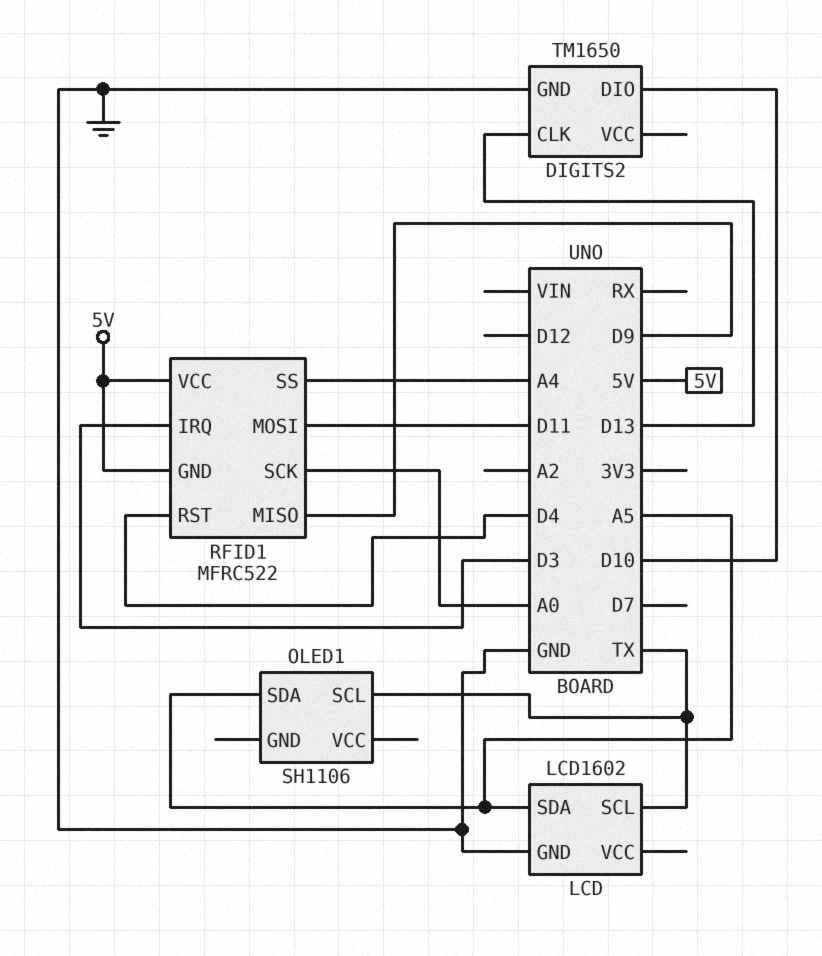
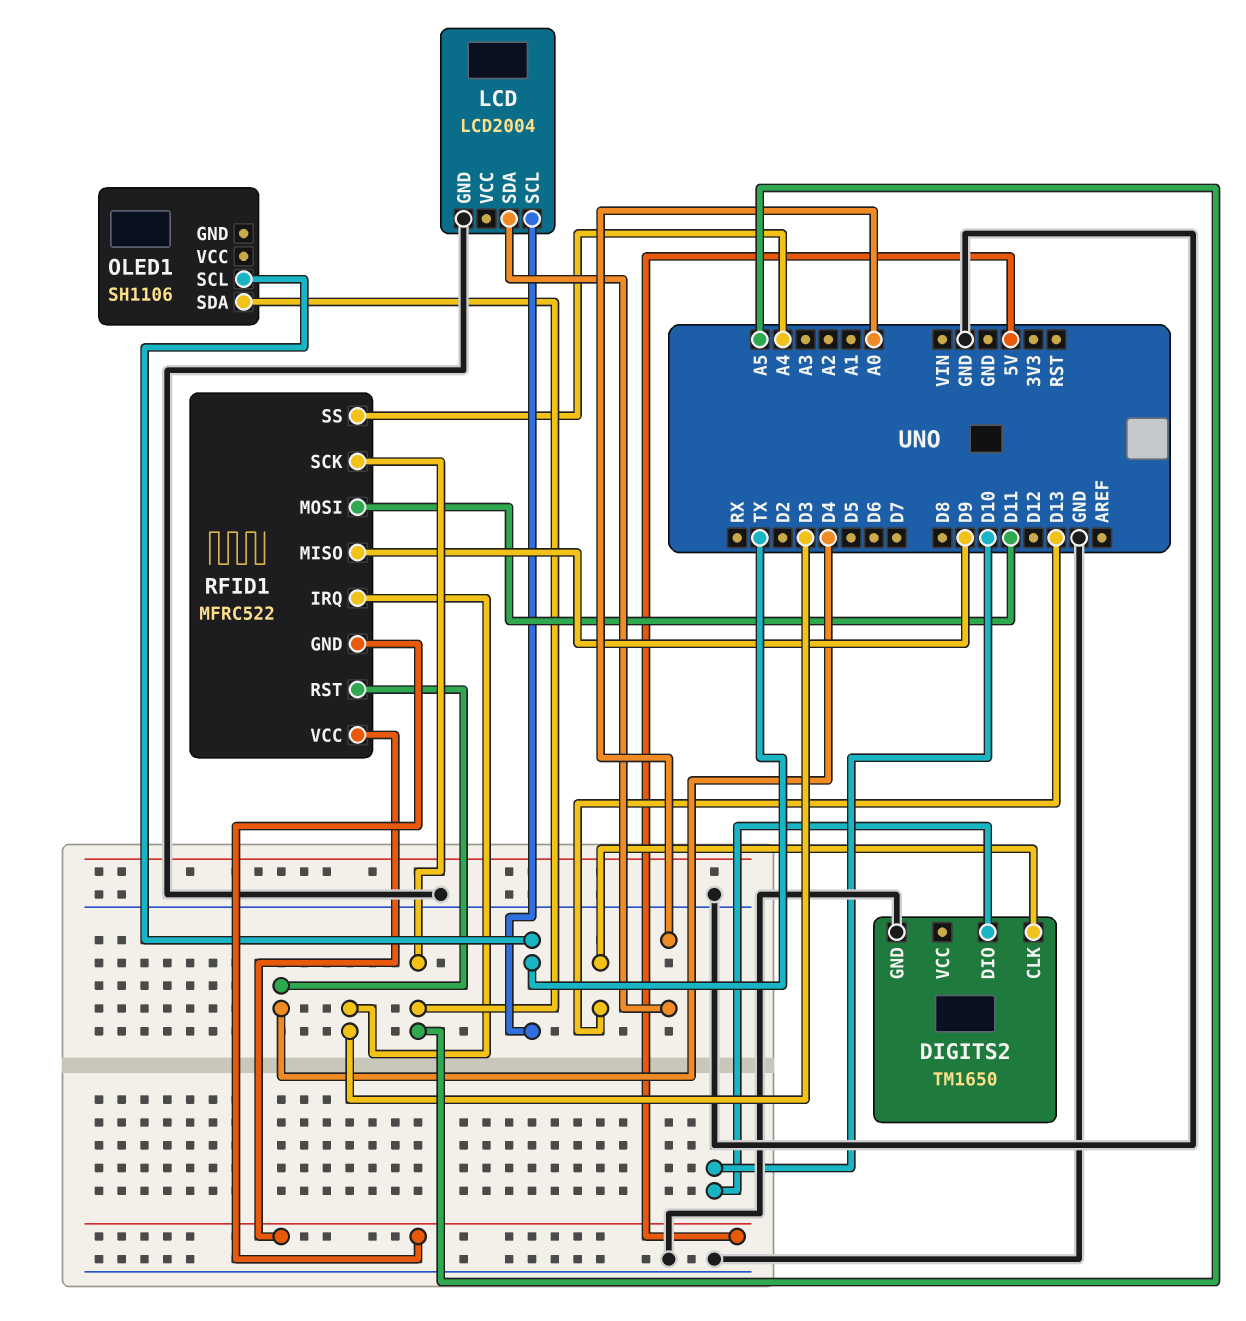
LCD: LCD1602 -> LCD2004
LCD pin SDA: A5 -> A0
RFID1 pin SCK: A0 -> A5

